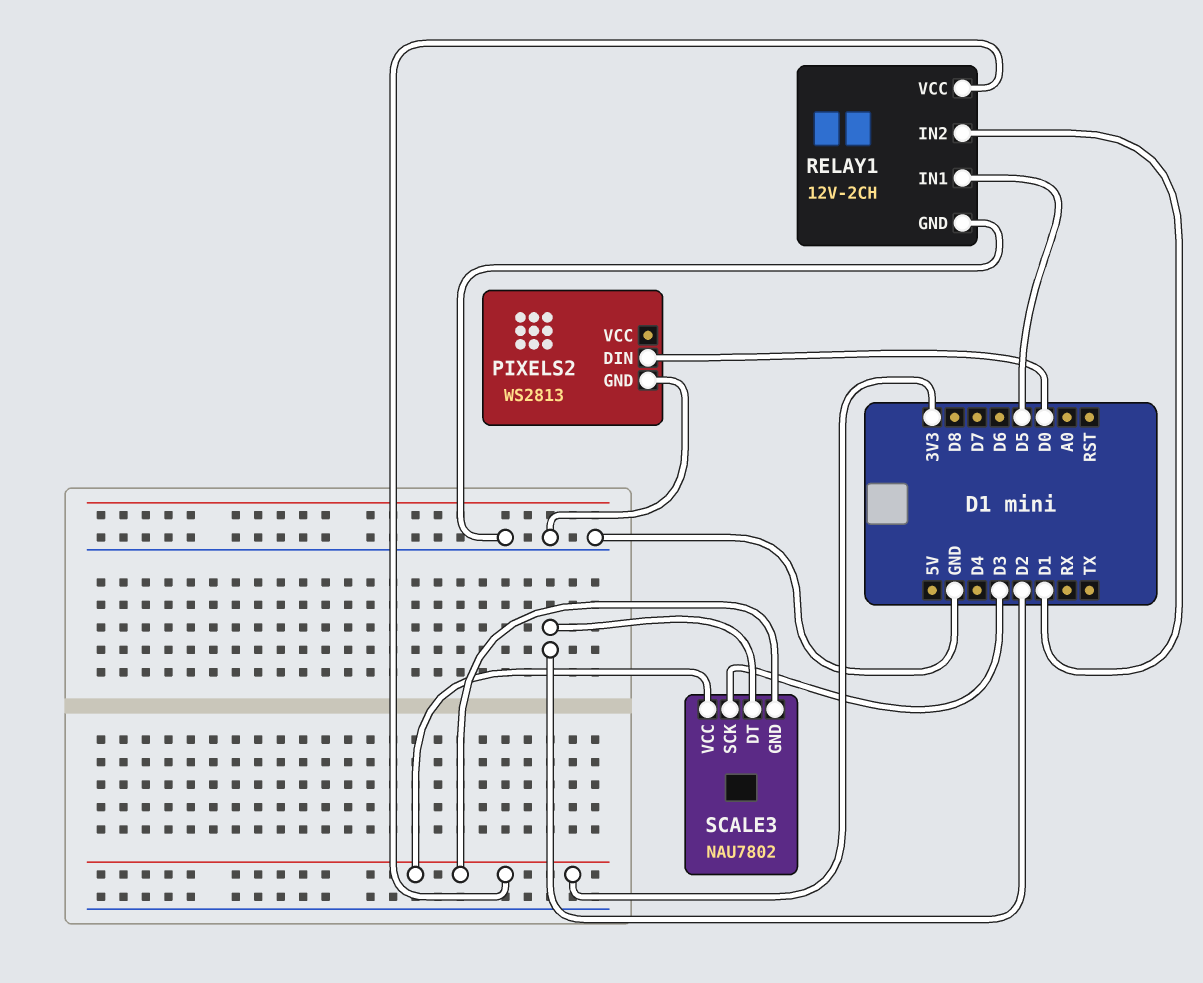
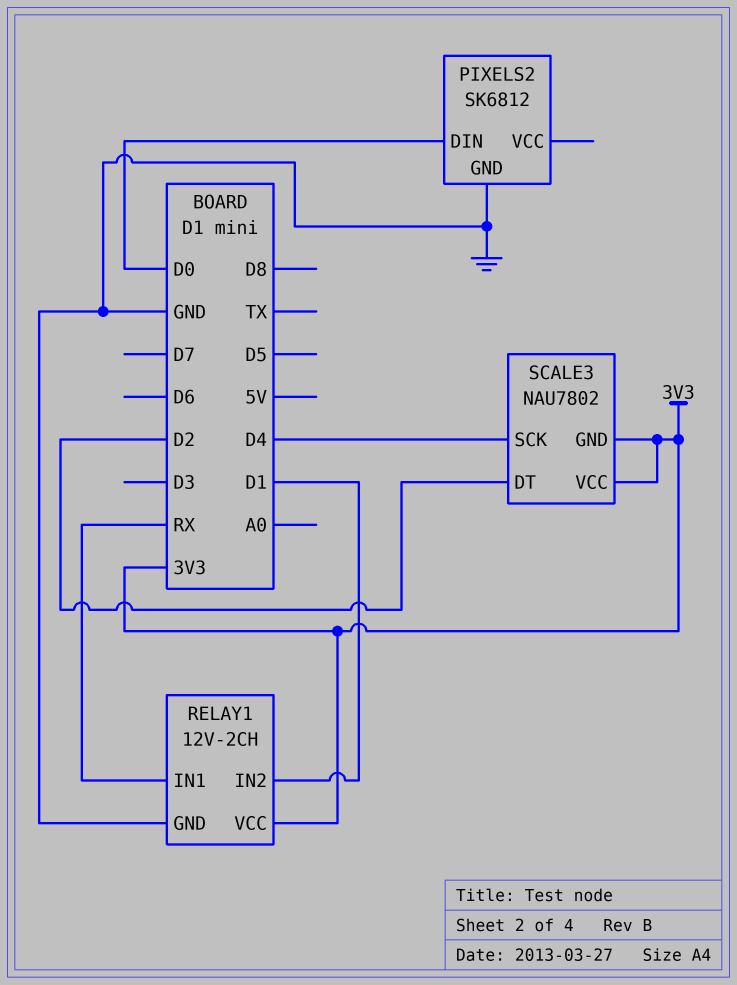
PIXELS2: WS2813 -> SK6812
RELAY1 pin IN1: D5 -> RX
SCALE3 pin SCK: D3 -> D4

